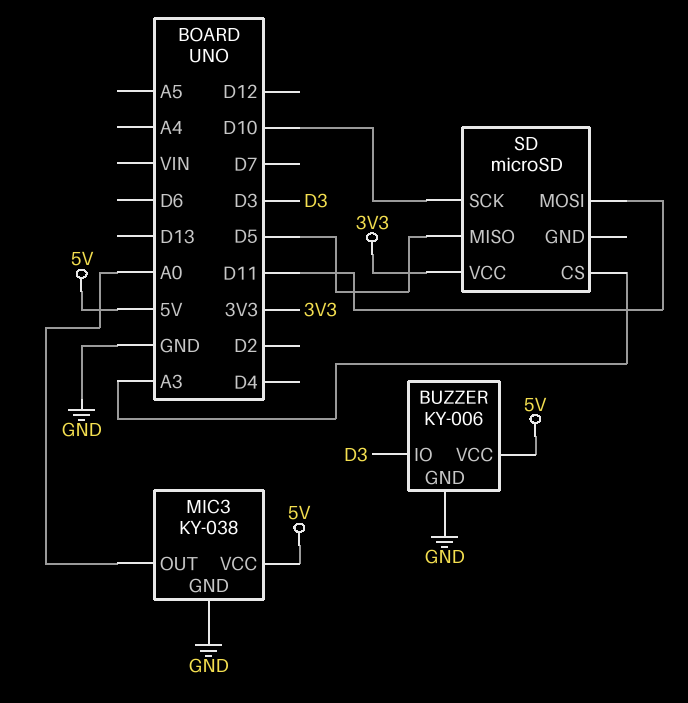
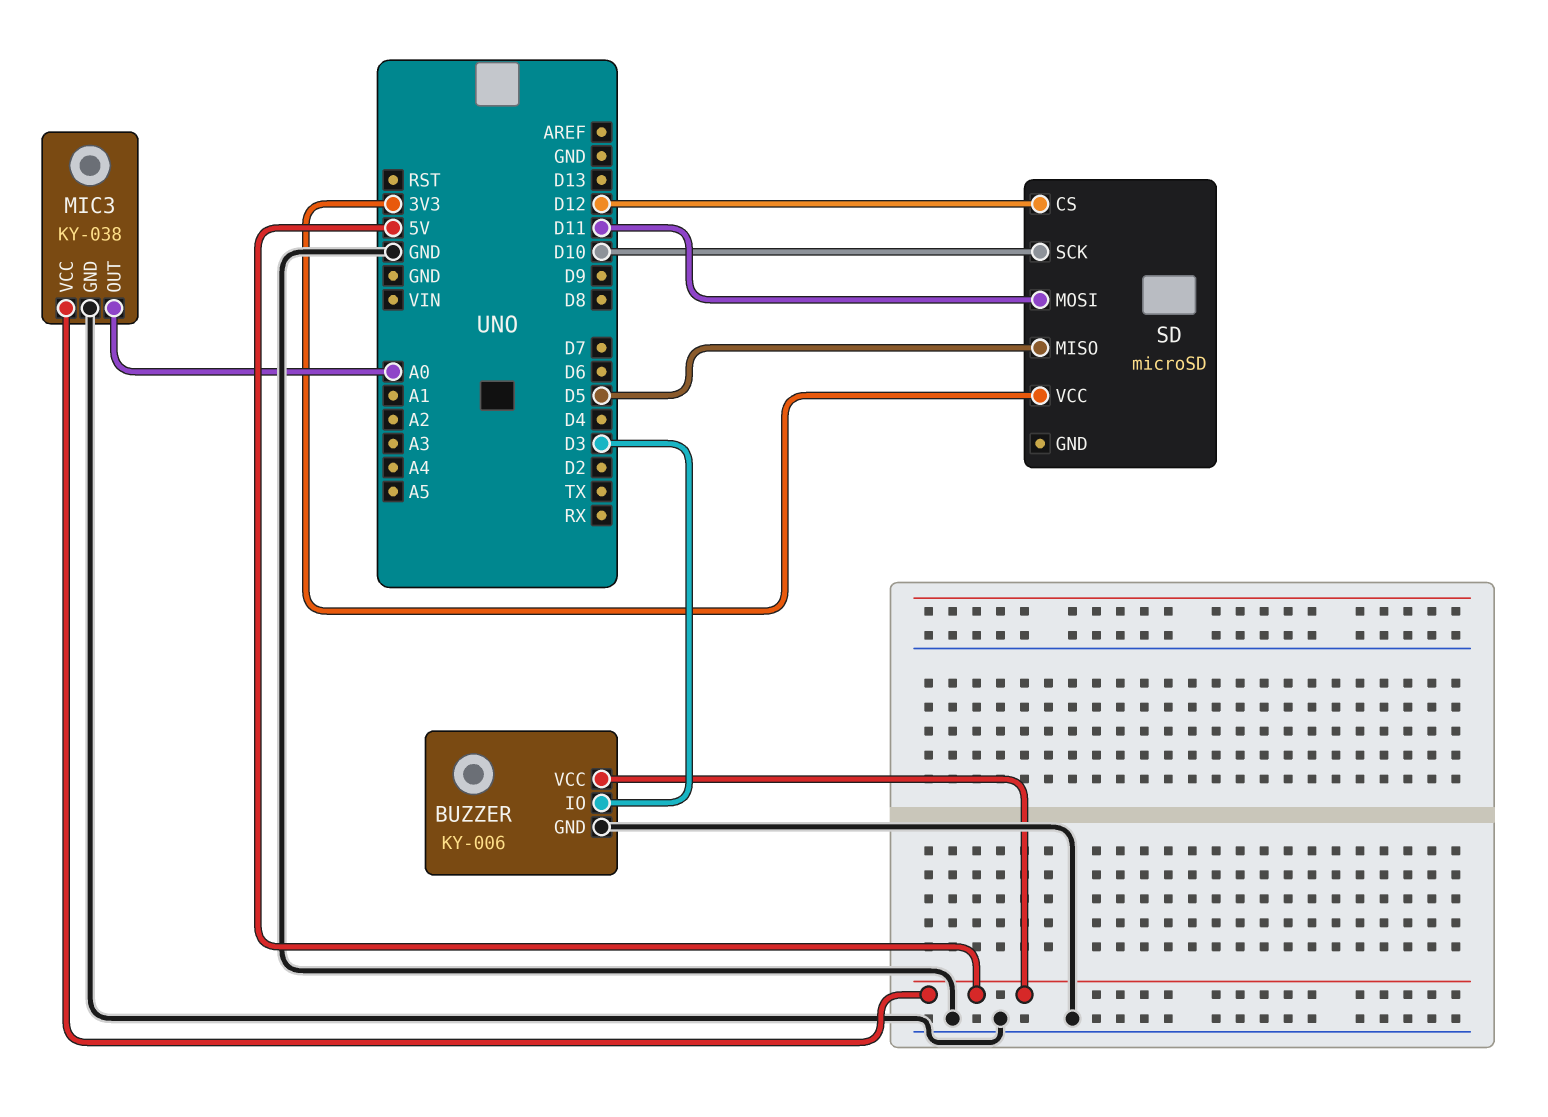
SD pin CS: A3 -> D12

